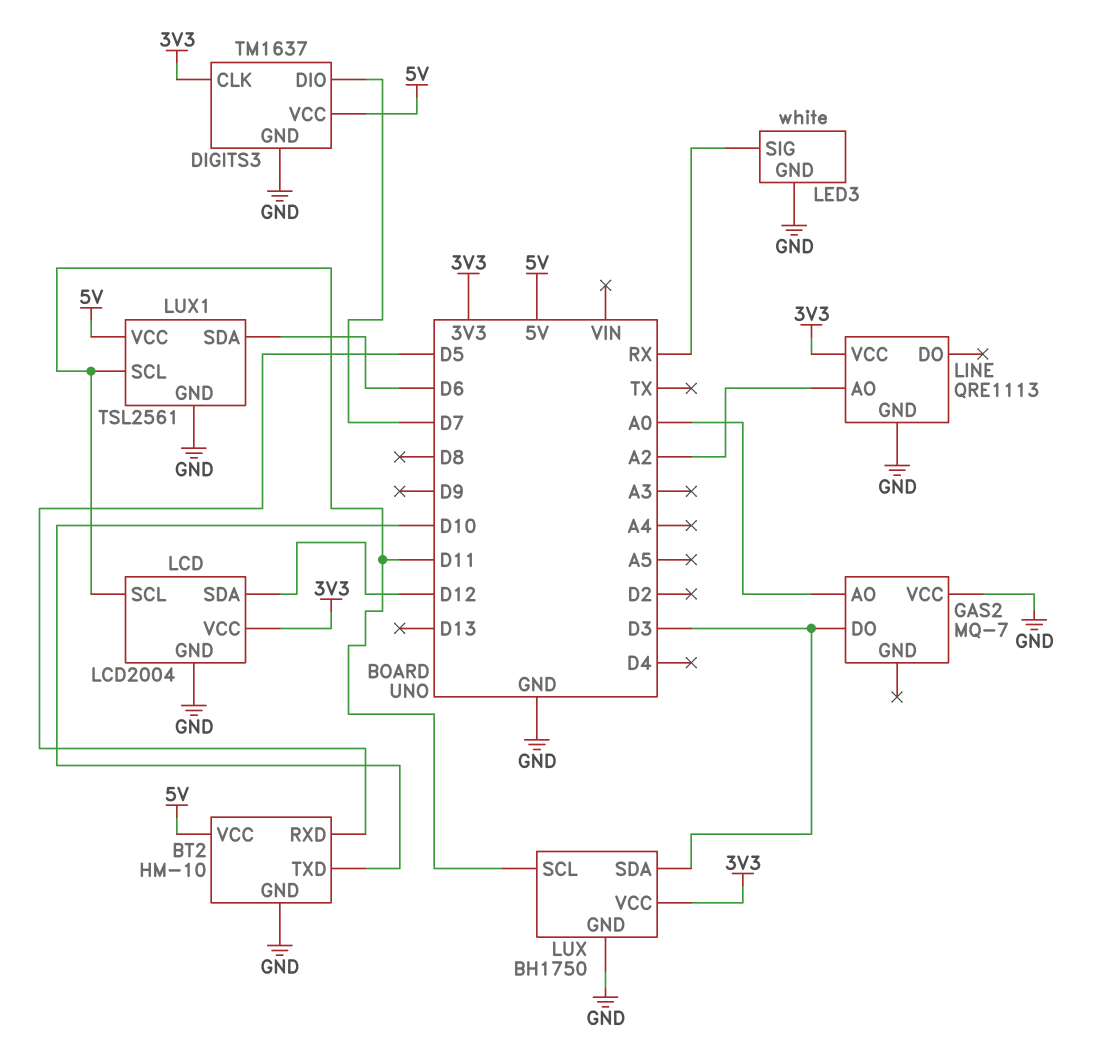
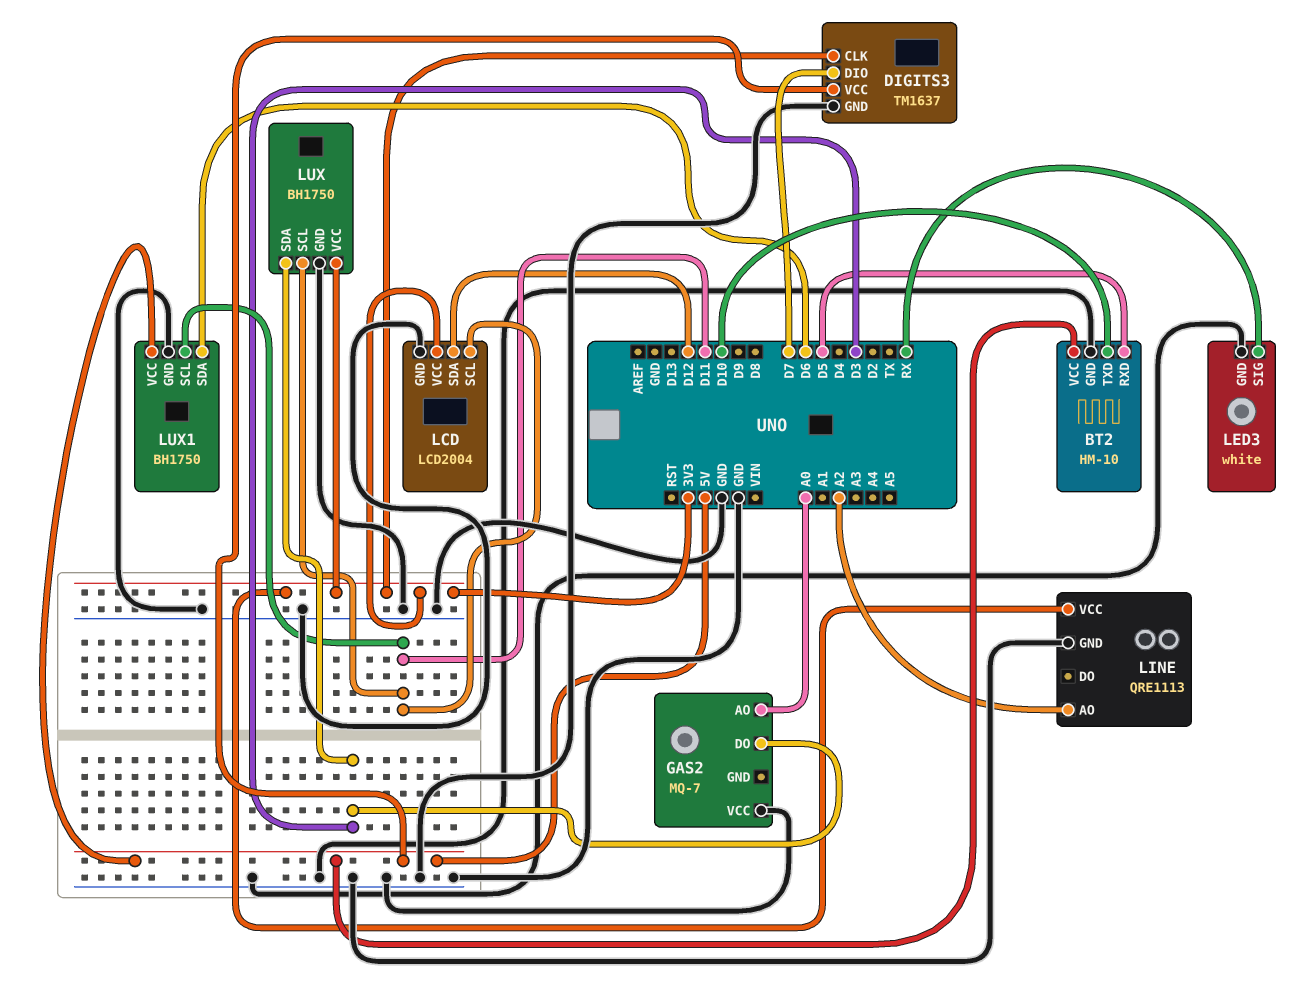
LUX1: TSL2561 -> BH1750

